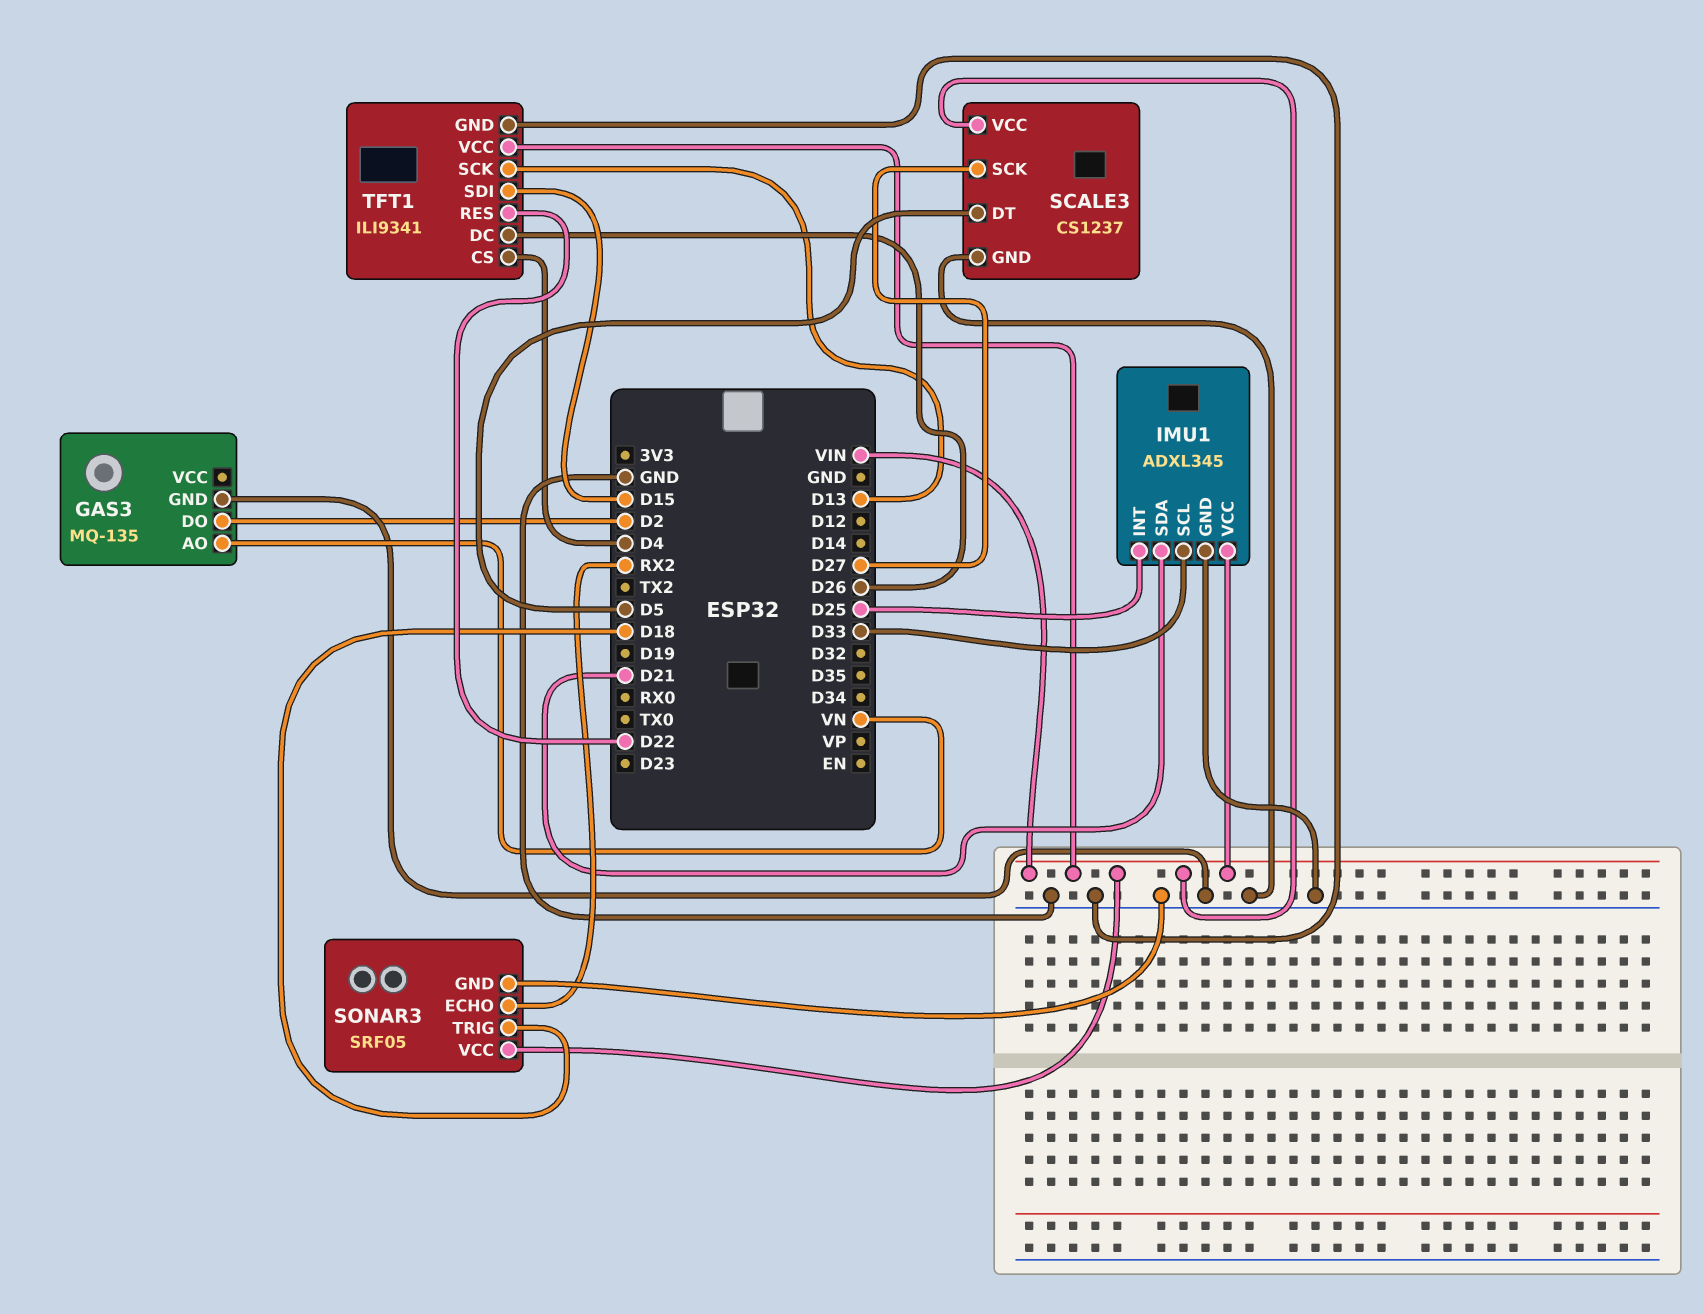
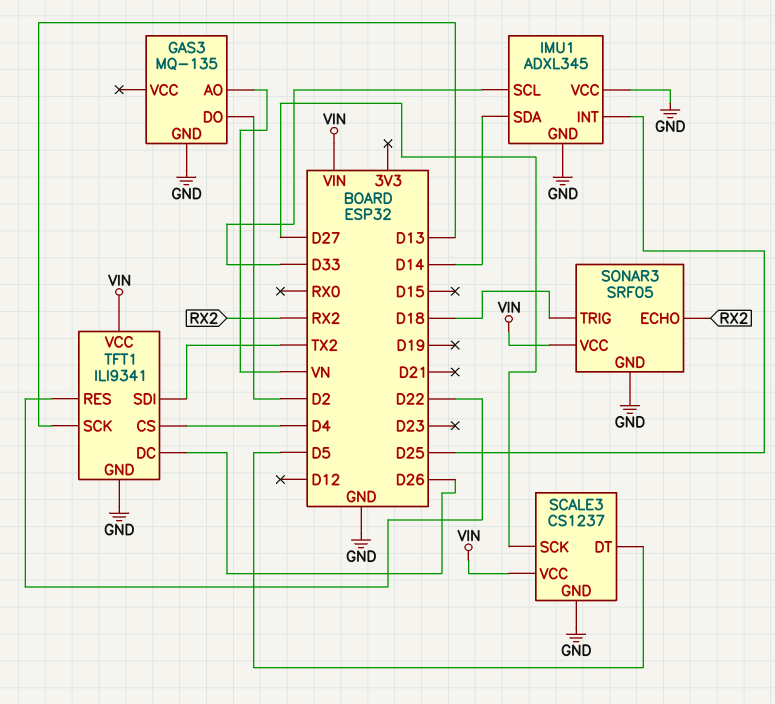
IMU1 pin SDA: D21 -> D14
IMU1 pin VCC: VIN -> GND
TFT1 pin SDI: D15 -> TX2

